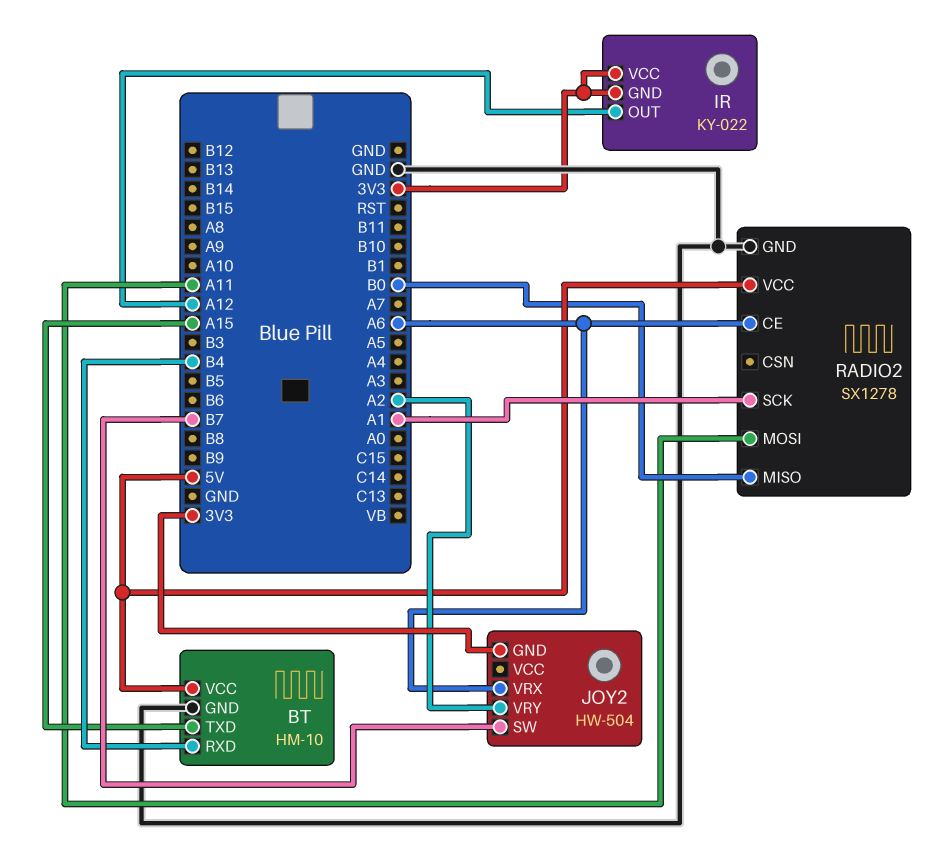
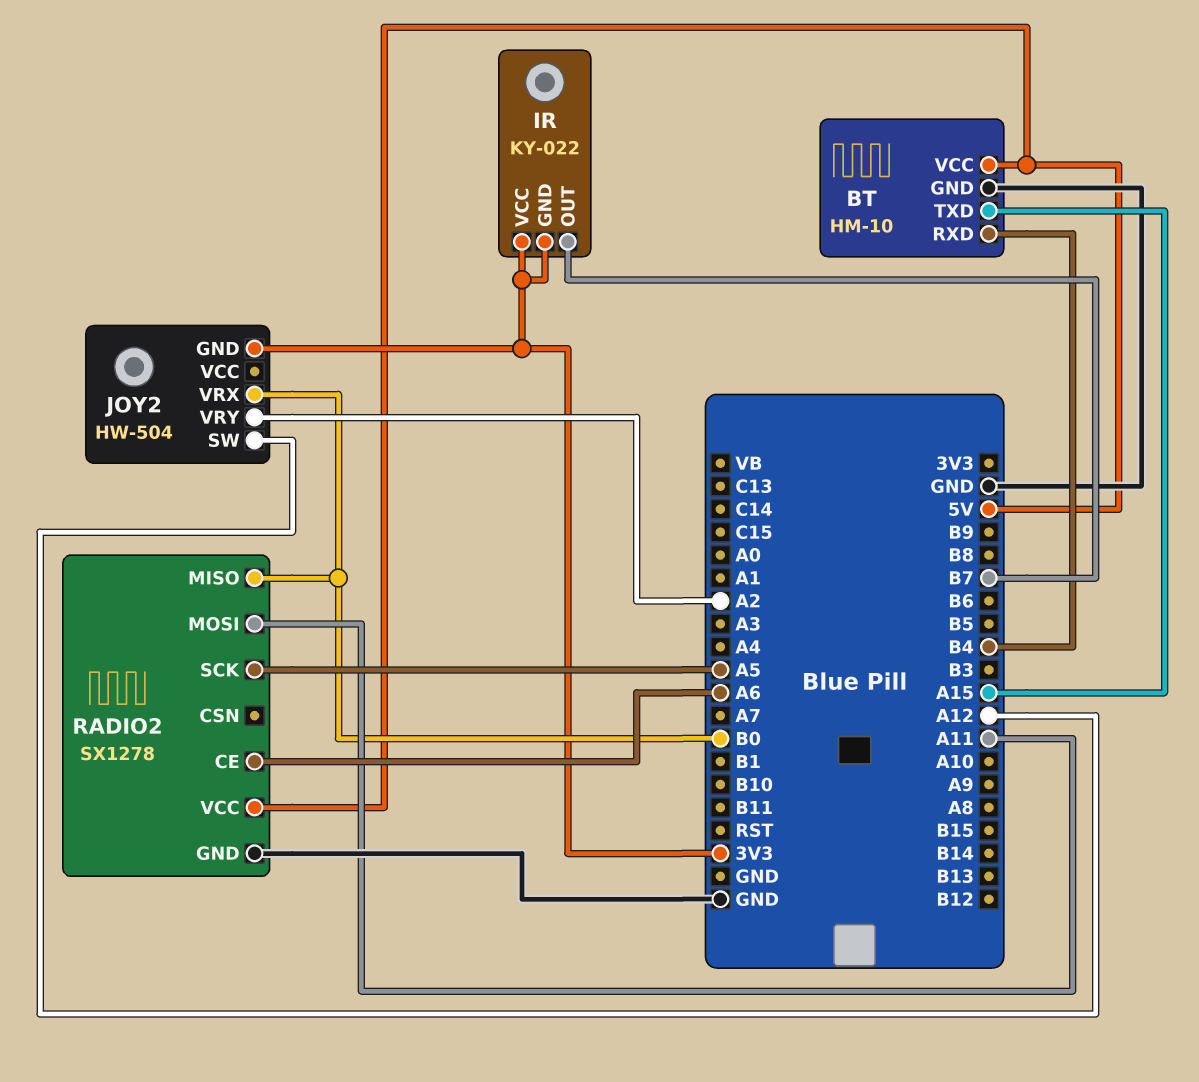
IR pin OUT: A12 -> B7
JOY2 pin SW: B7 -> A12
JOY2 pin VRX: A6 -> B0
RADIO2 pin SCK: A1 -> A5

